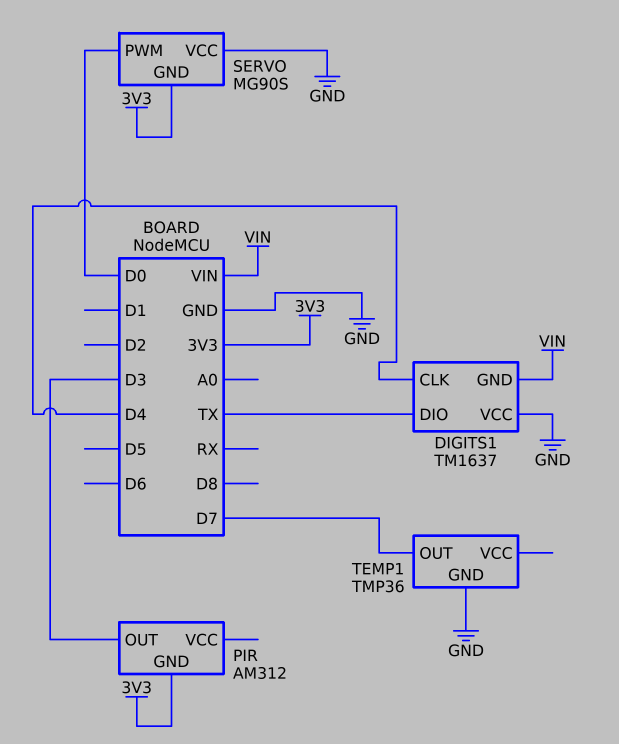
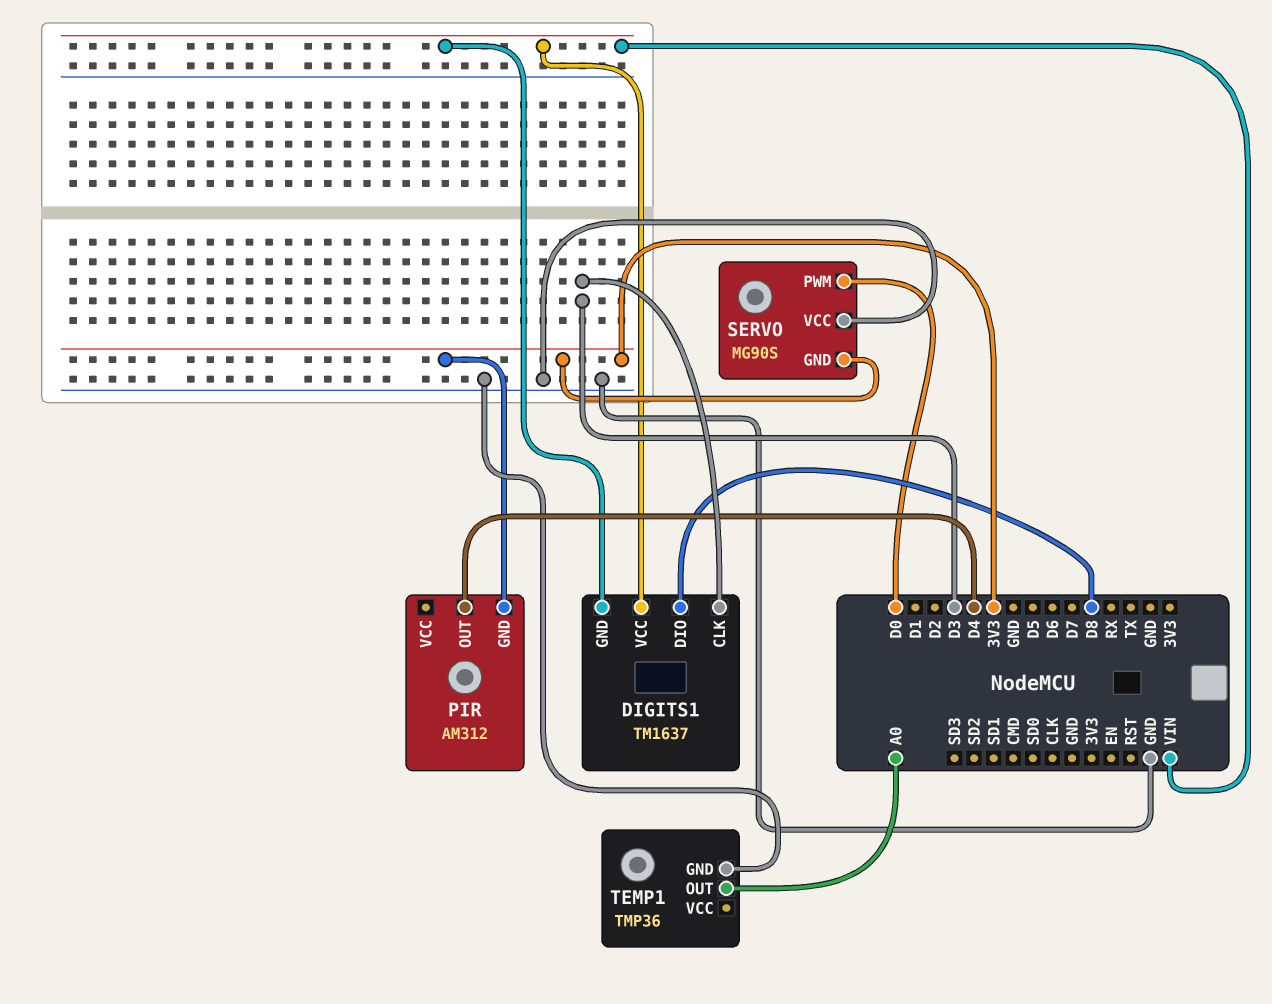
DIGITS1 pin CLK: D4 -> D3
DIGITS1 pin DIO: TX -> D8
DIGITS1 pin VCC: GND -> VIN
PIR pin OUT: D3 -> D4
TEMP1 pin OUT: D7 -> A0

